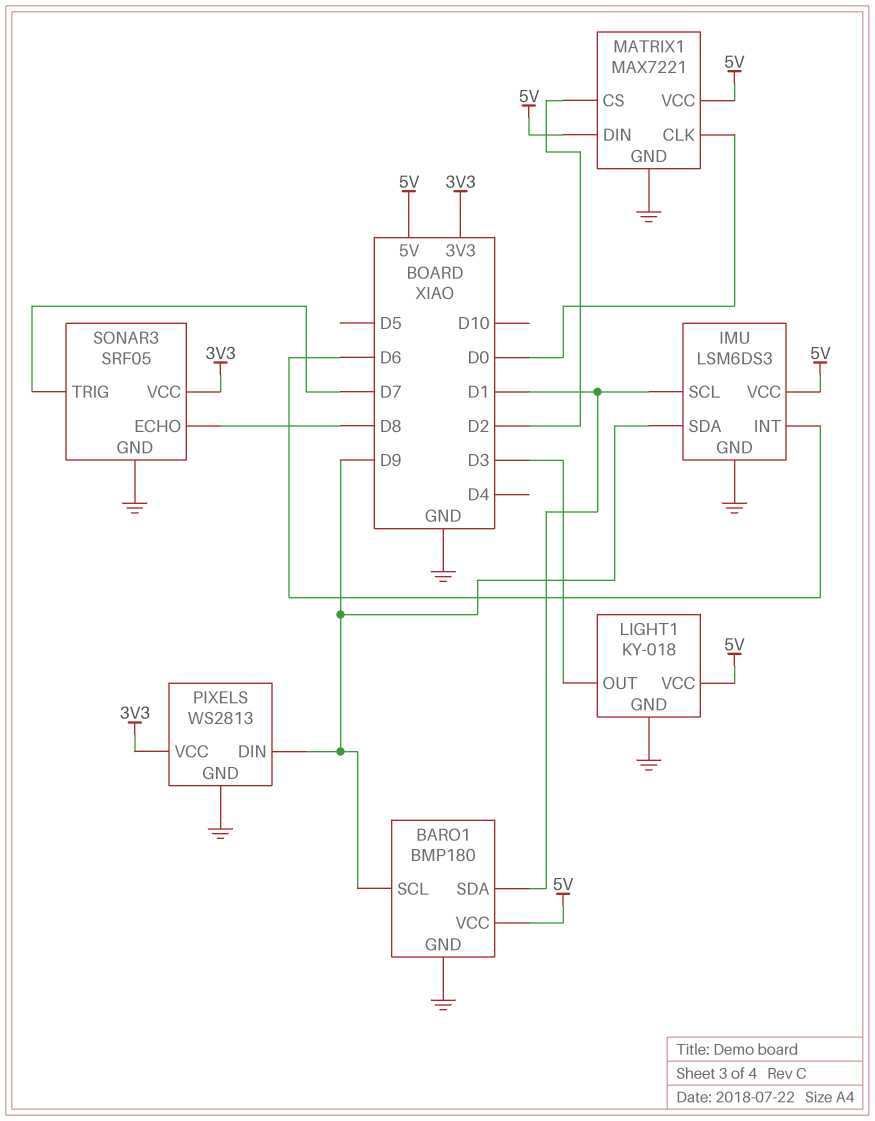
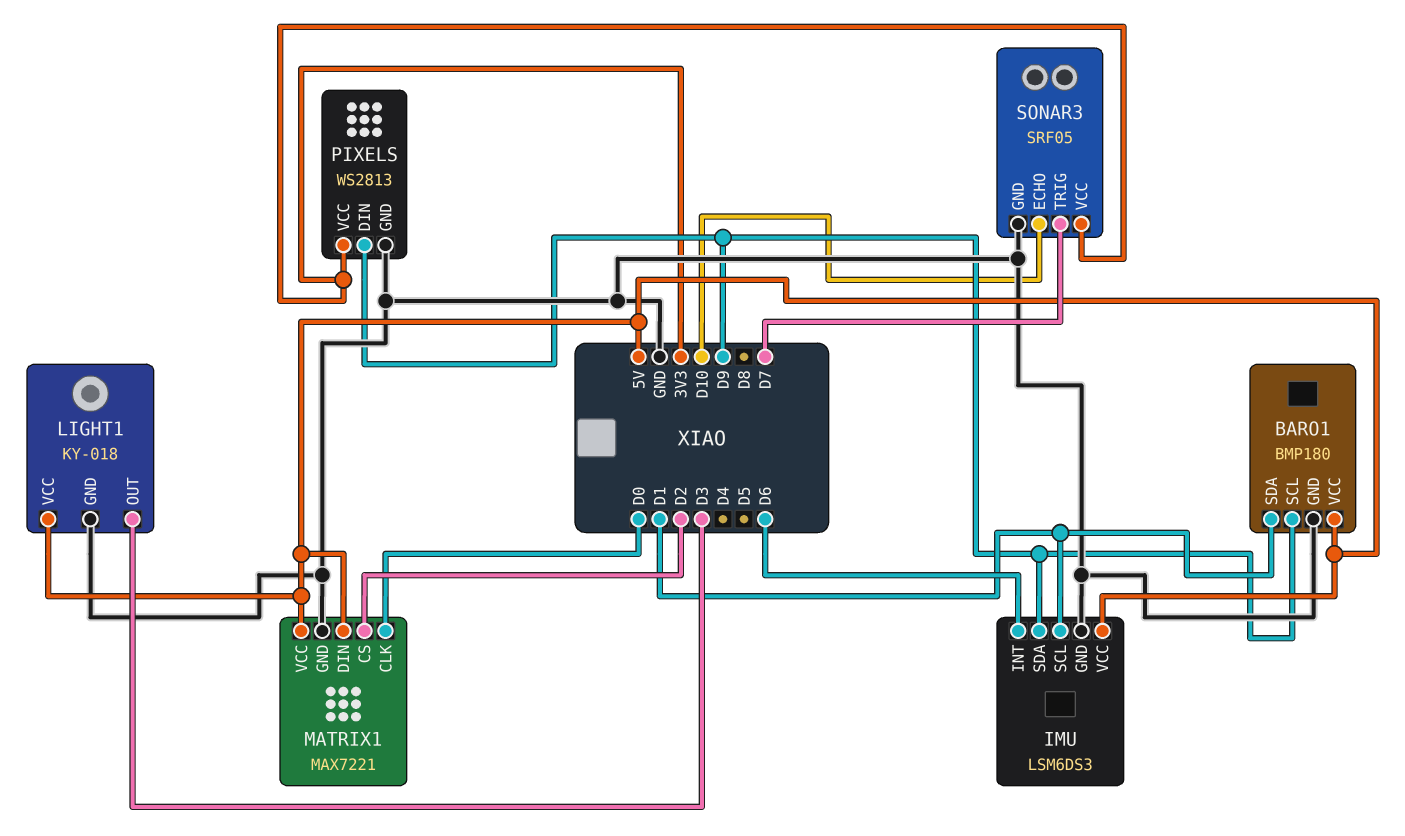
SONAR3 pin ECHO: D8 -> D10

